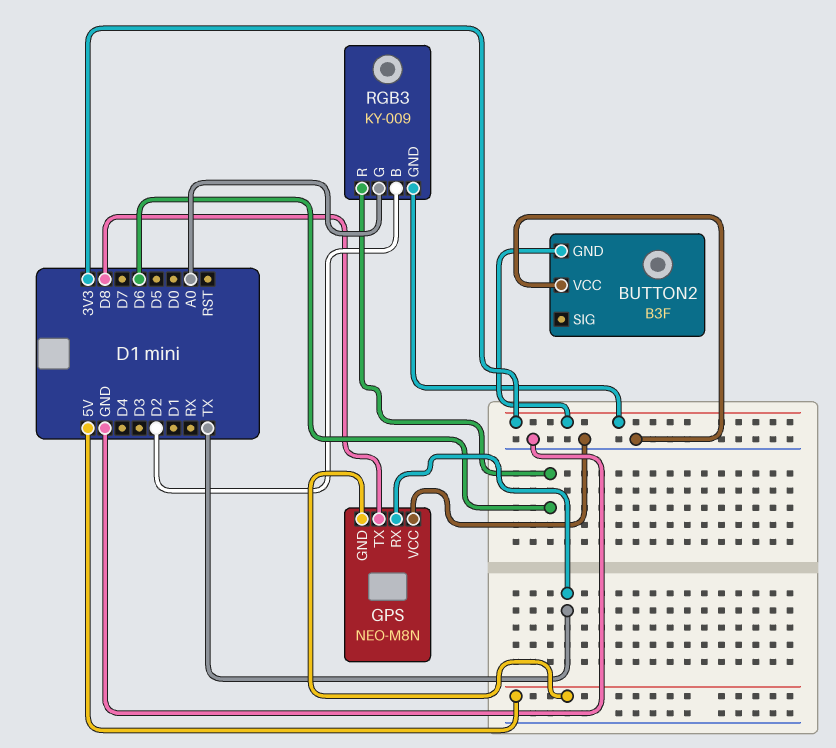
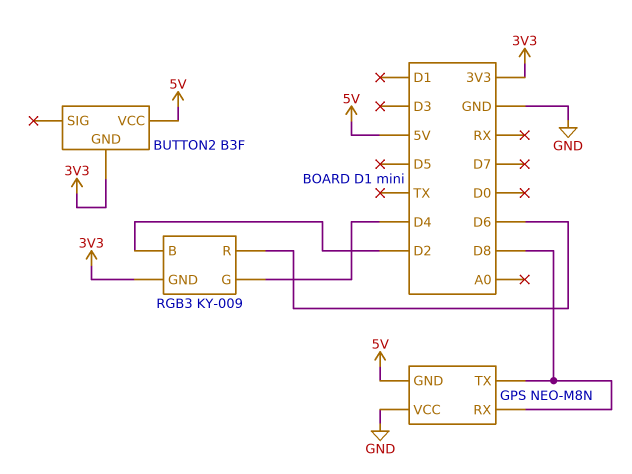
BUTTON2 pin VCC: GND -> 5V
GPS pin RX: TX -> D8
RGB3 pin G: A0 -> D4

